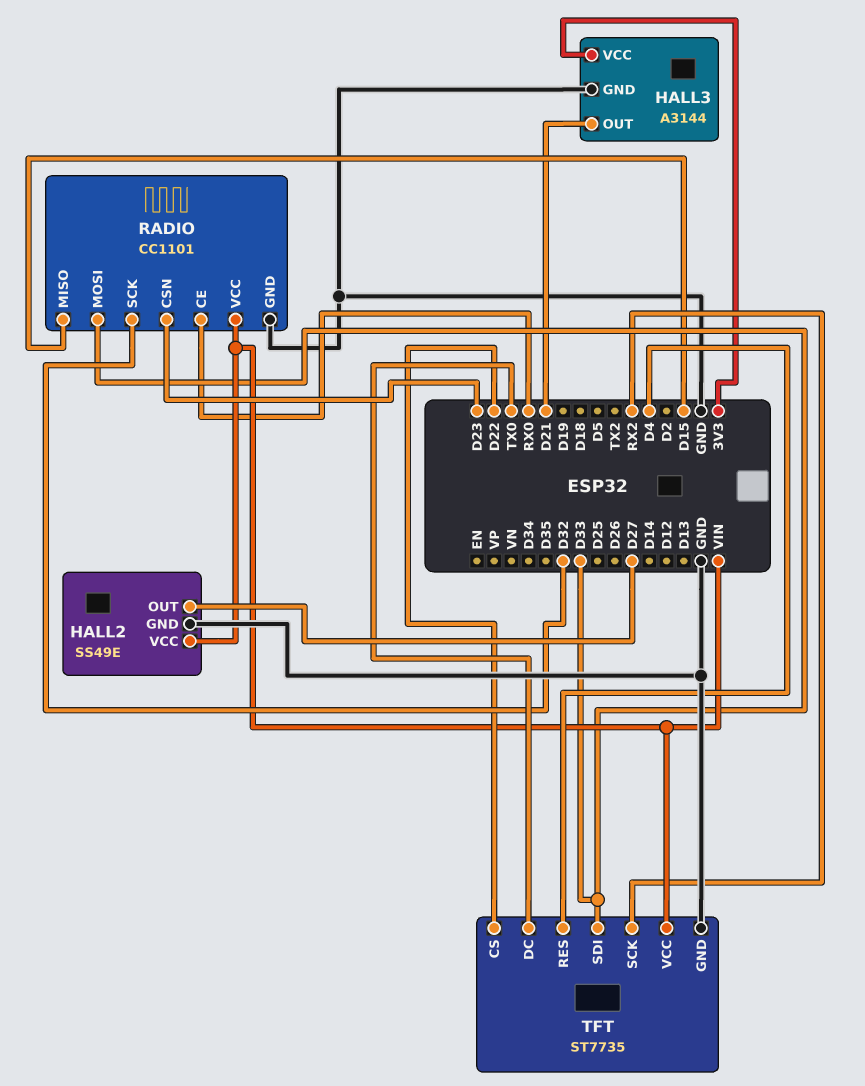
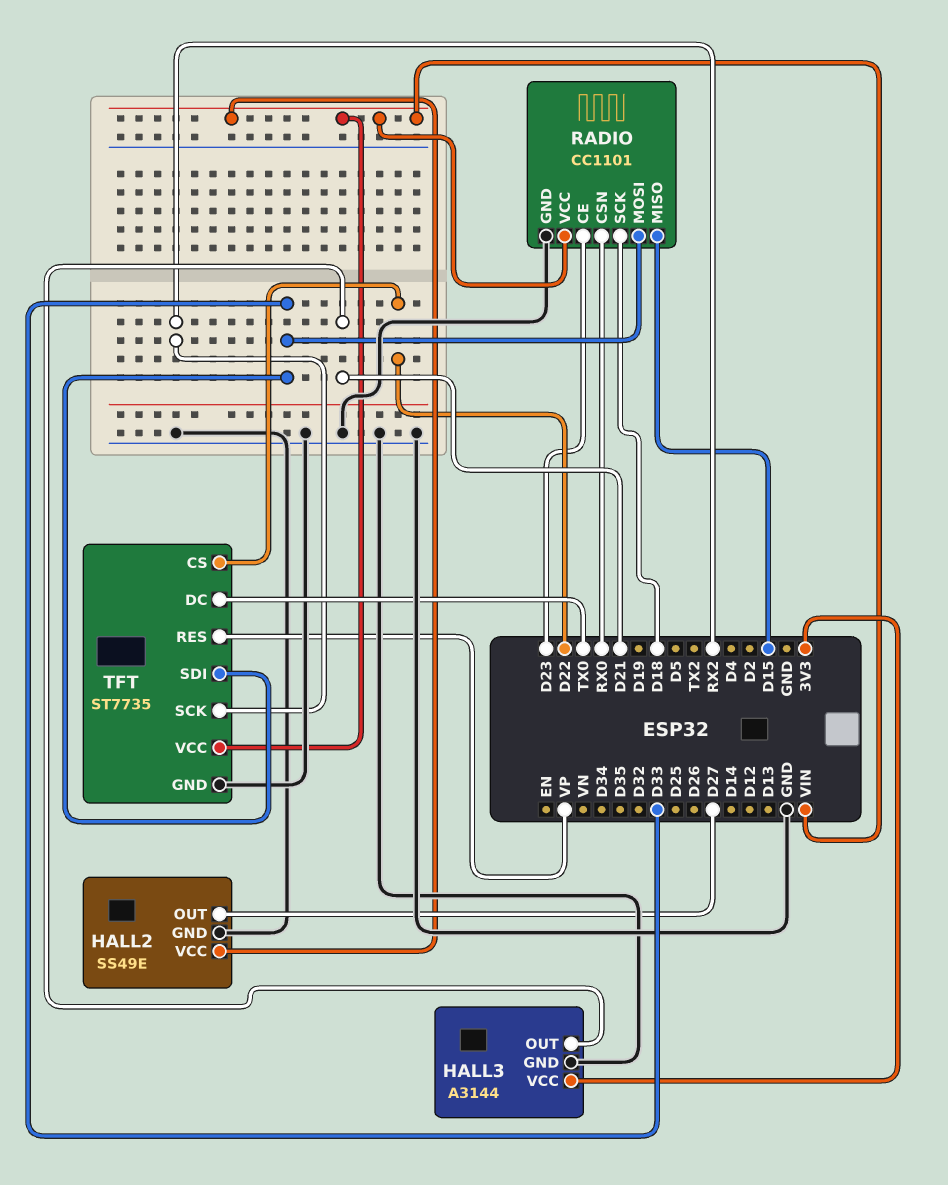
RADIO pin CE: RX0 -> D23
RADIO pin CSN: D23 -> RX0
RADIO pin SCK: D32 -> D18
TFT pin RES: D4 -> VP

